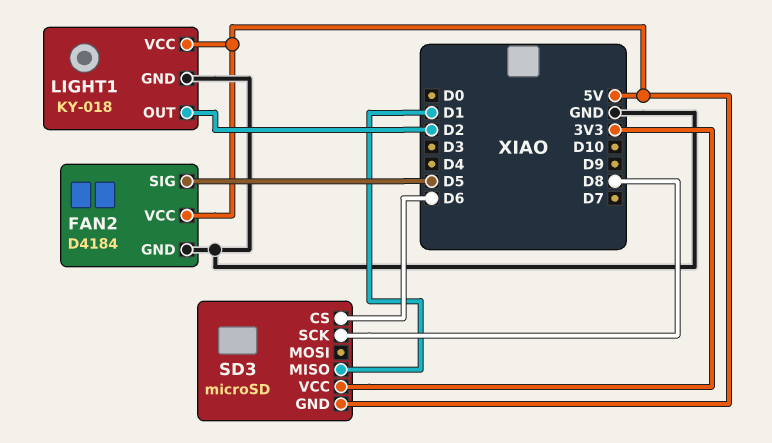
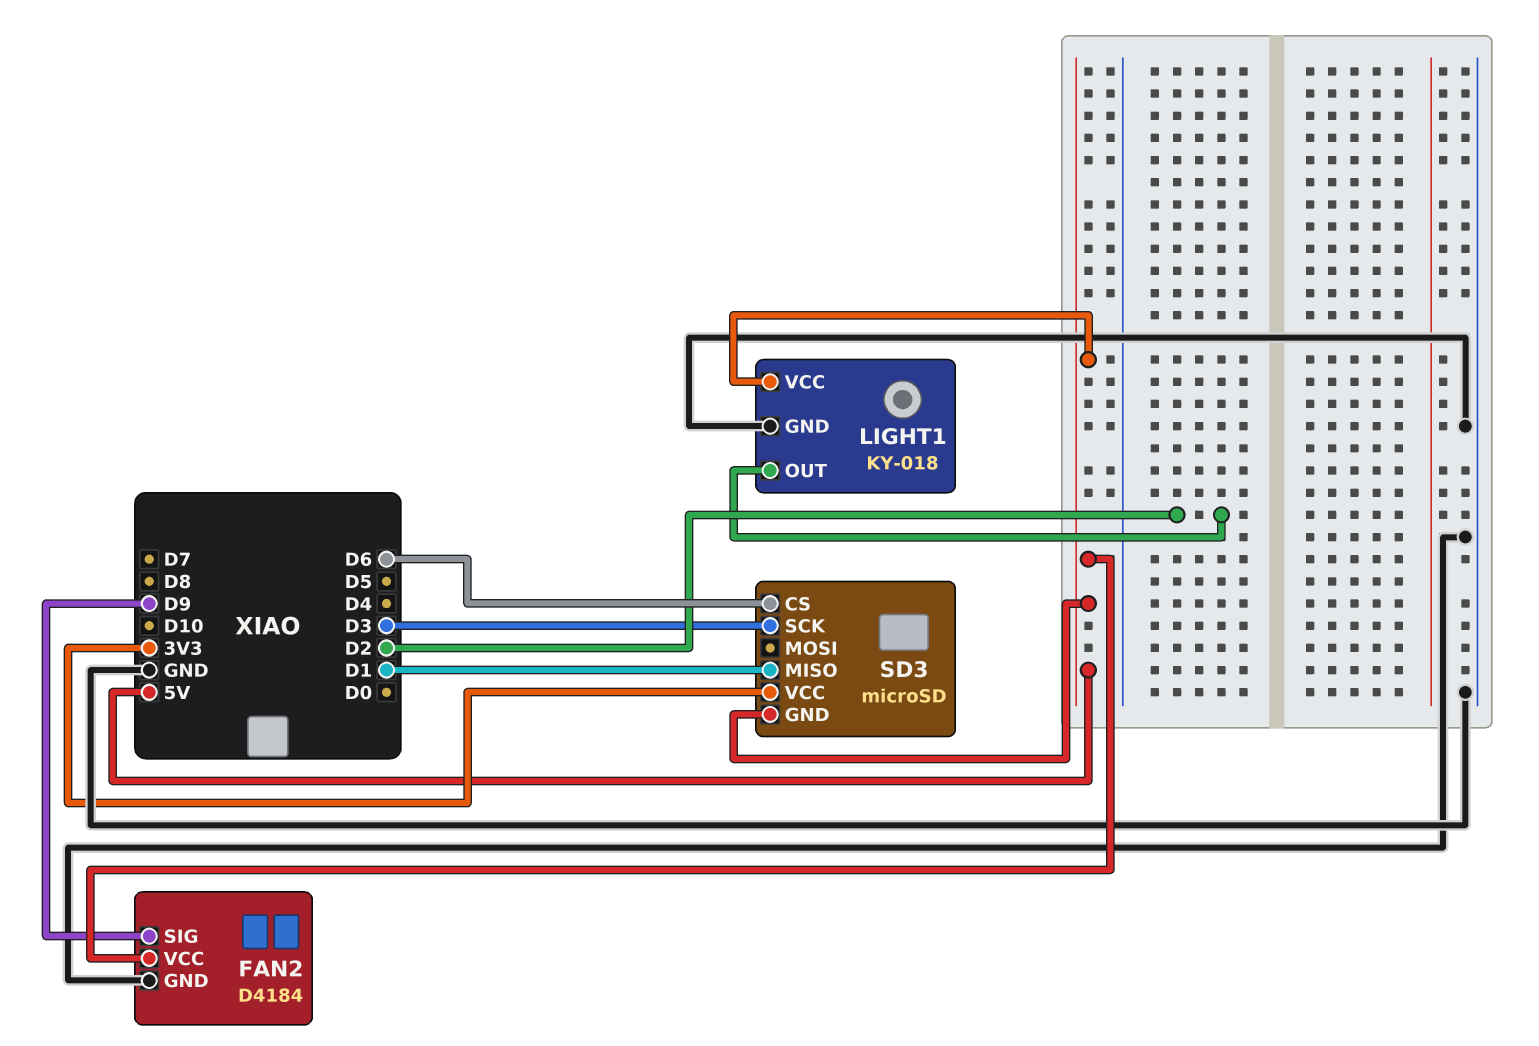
FAN2 pin SIG: D5 -> D9
SD3 pin SCK: D8 -> D3

